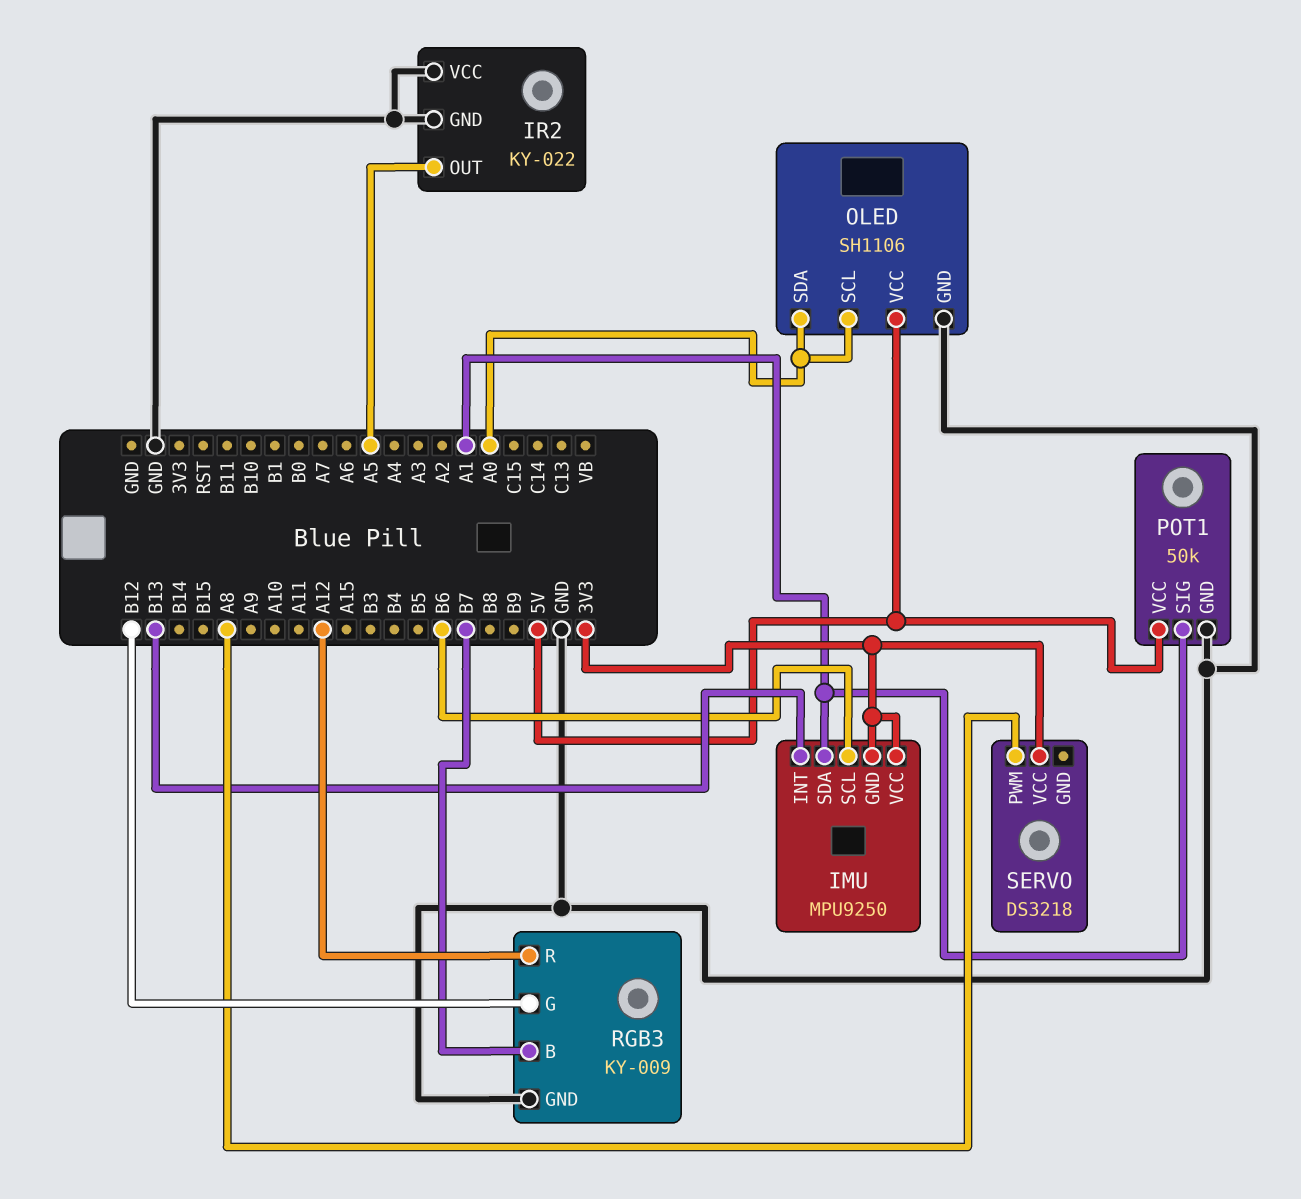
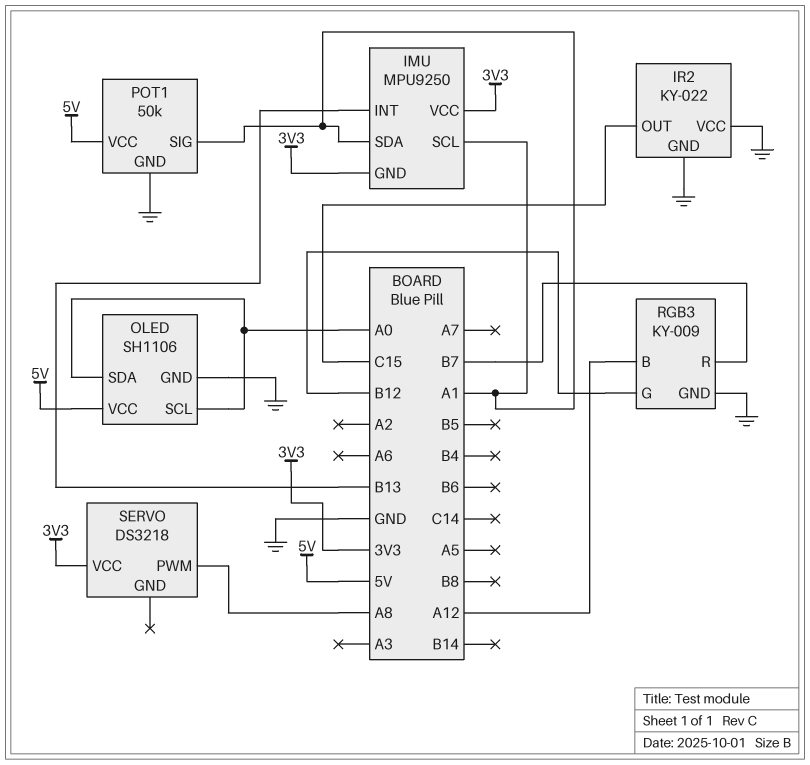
IMU pin SCL: B6 -> A1
IR2 pin OUT: A5 -> C15
RGB3 pin B: B7 -> A12
RGB3 pin R: A12 -> B7

